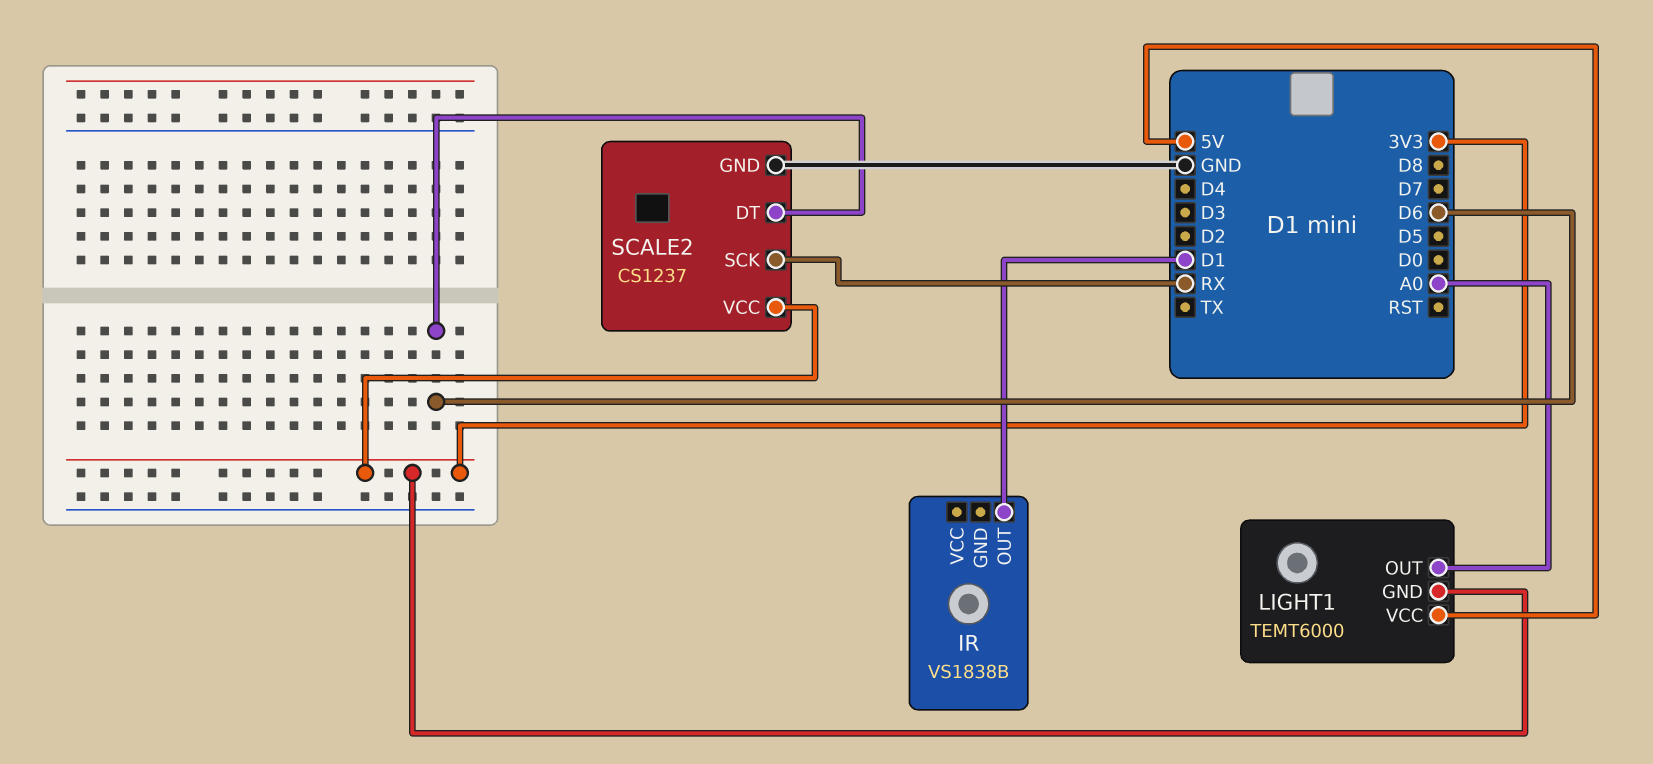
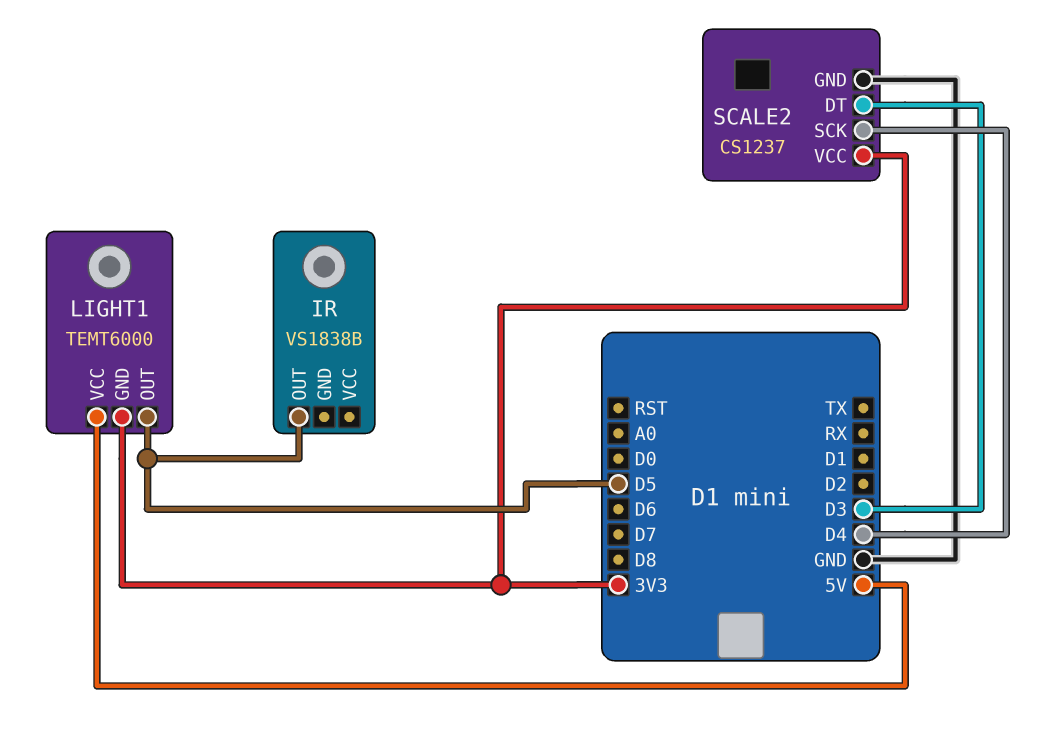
IR pin OUT: D1 -> D5
LIGHT1 pin OUT: A0 -> D5
SCALE2 pin DT: D6 -> D3
SCALE2 pin SCK: RX -> D4

